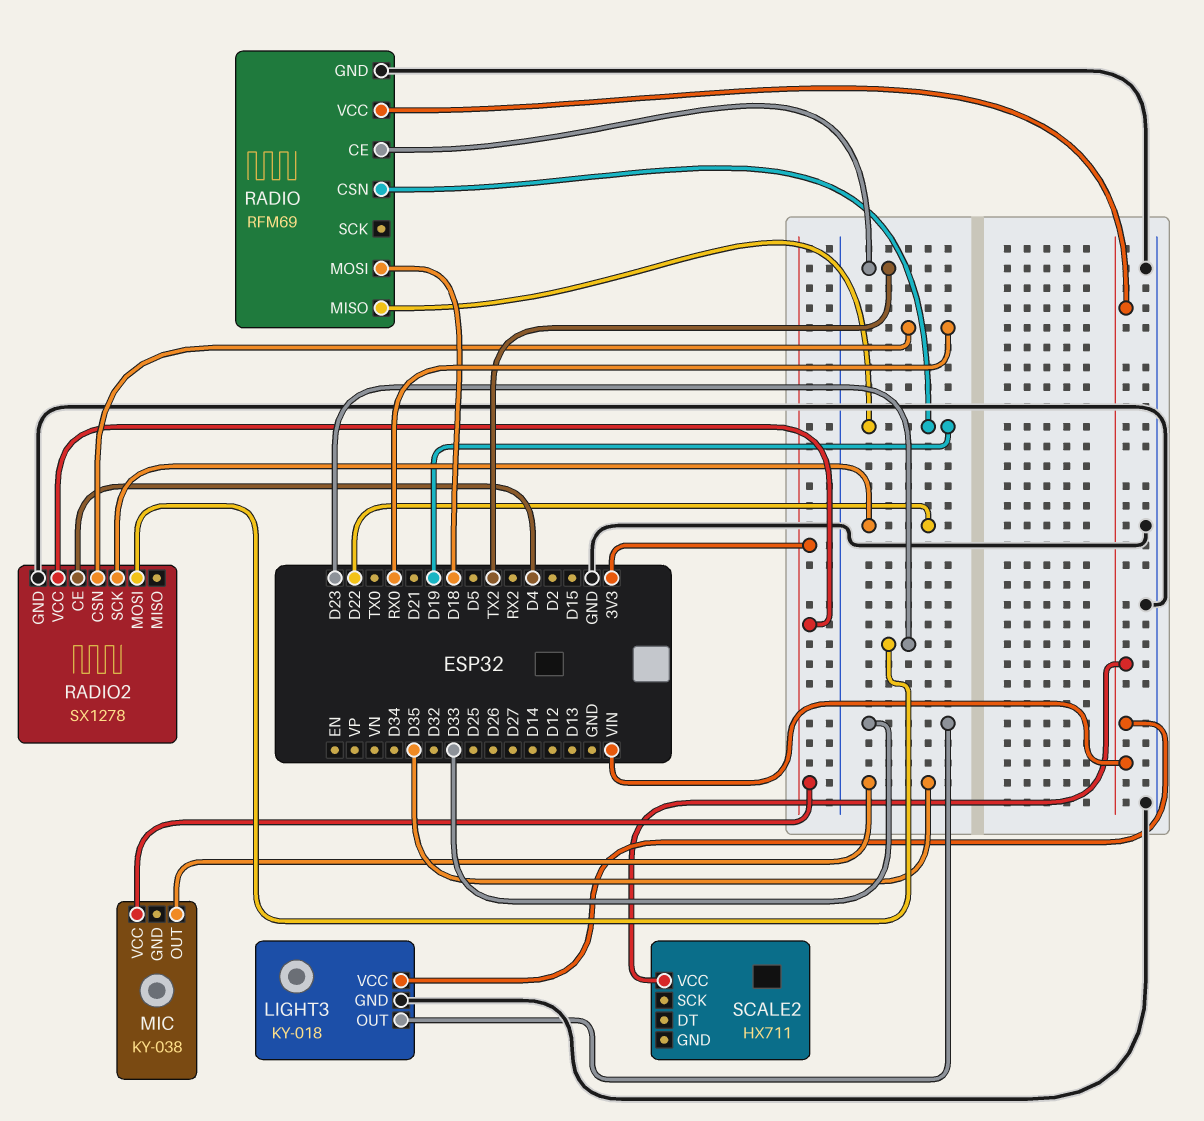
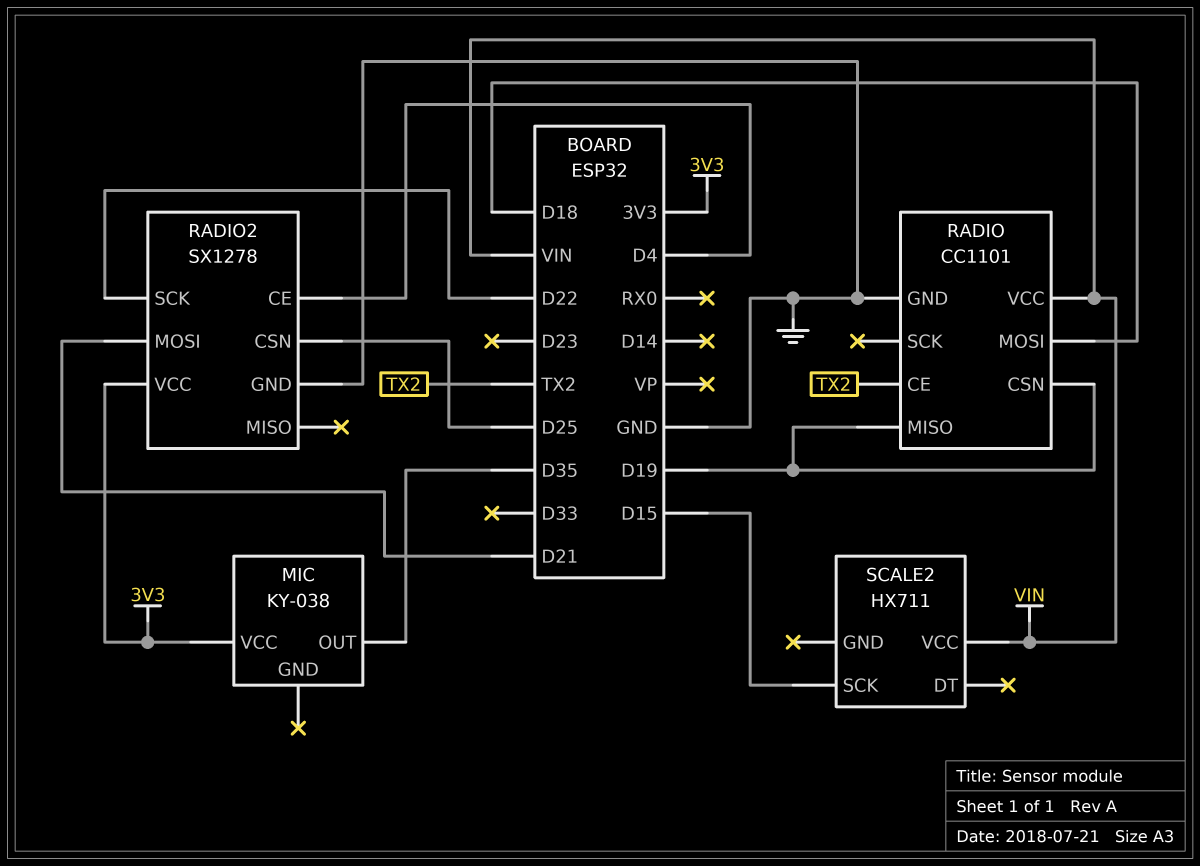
LIGHT3: KY-018 -> none
LIGHT3 pin GND: GND -> none
LIGHT3 pin OUT: D33 -> none
LIGHT3 pin VCC: VIN -> none
RADIO: RFM69 -> CC1101
RADIO2 pin CSN: RX0 -> D25
RADIO2 pin MOSI: D23 -> D21
SCALE2 pin SCK: none -> D15

